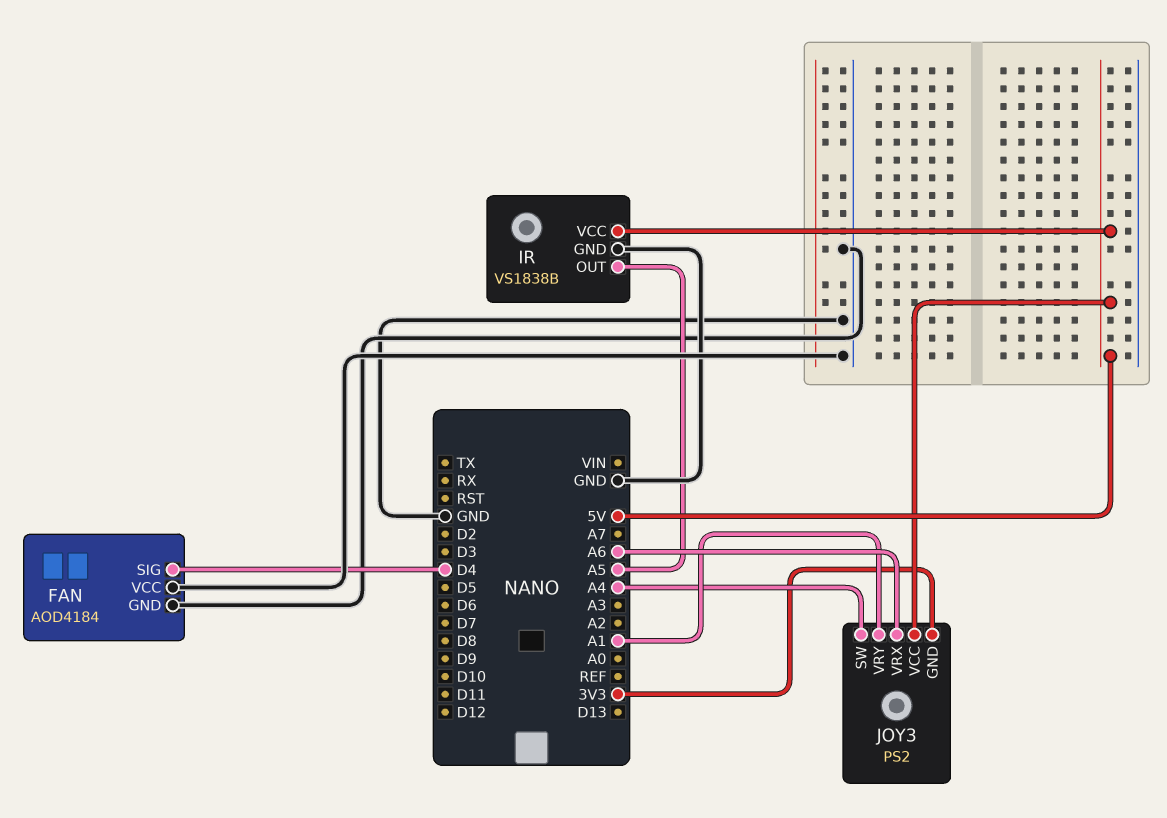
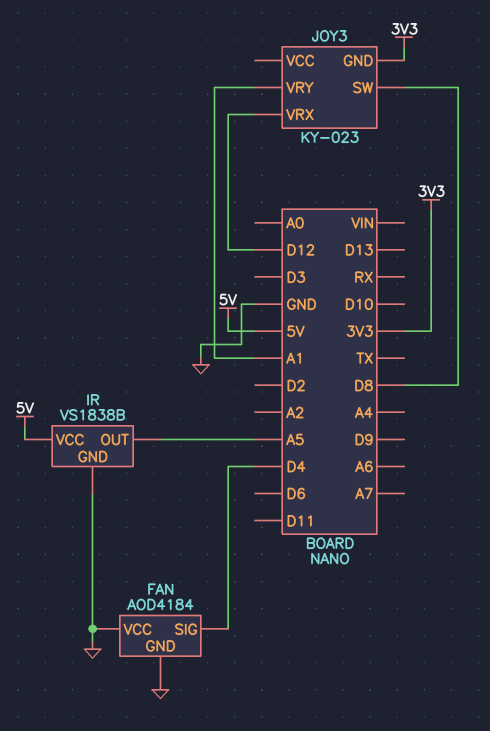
JOY3: PS2 -> KY-023
JOY3 pin SW: A4 -> D8
JOY3 pin VCC: 5V -> none
JOY3 pin VRX: A6 -> D12

